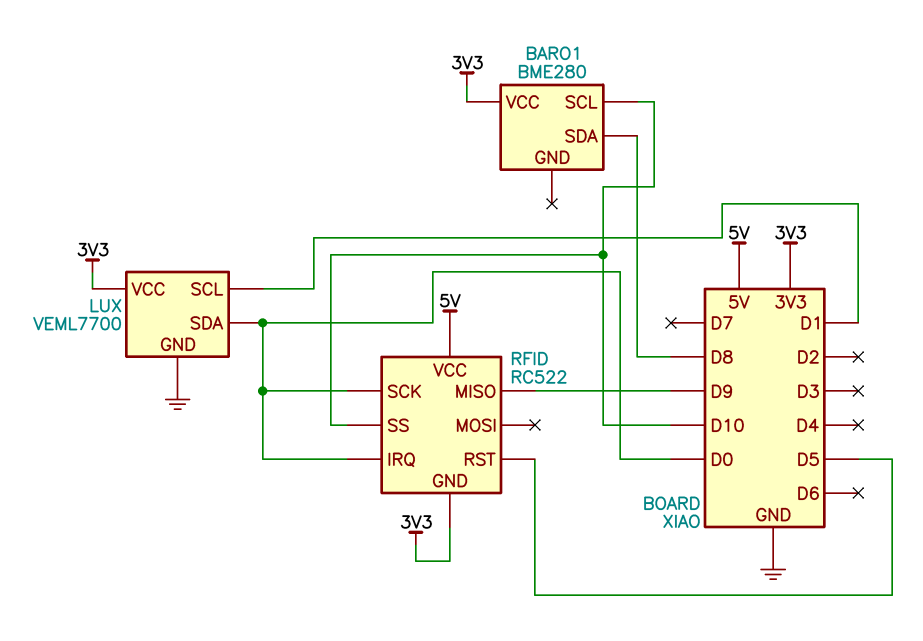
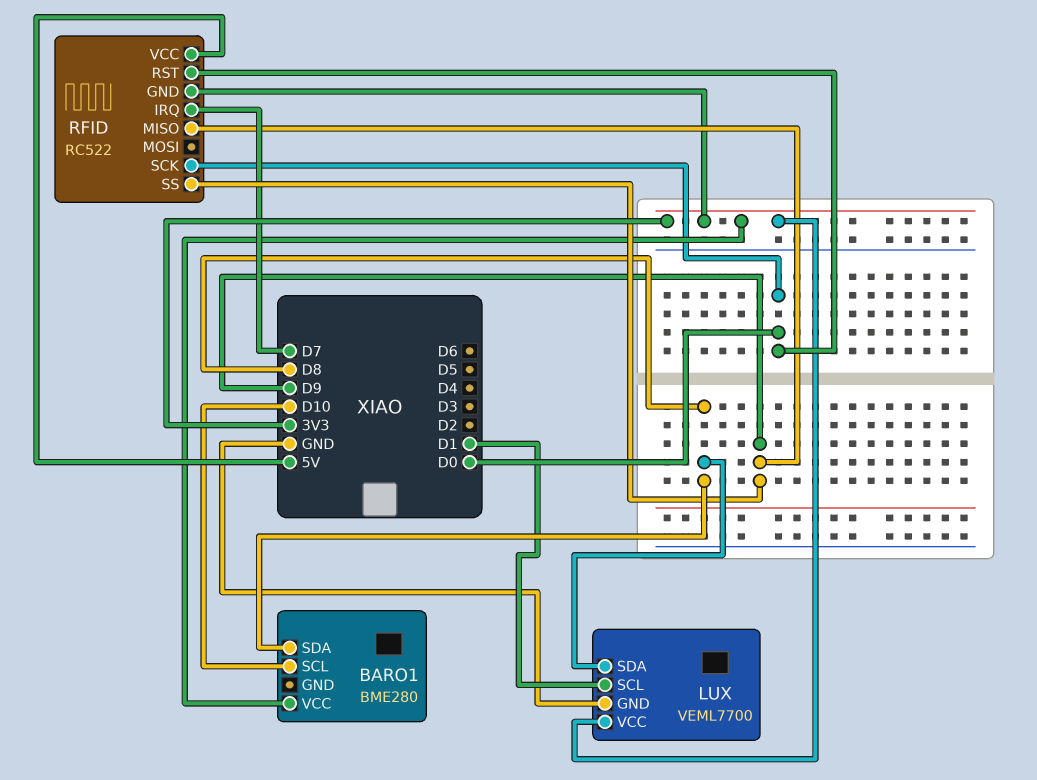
LUX pin SDA: D0 -> D8
RFID pin IRQ: D0 -> D7
RFID pin RST: D5 -> D0
RFID pin SS: D10 -> D9

